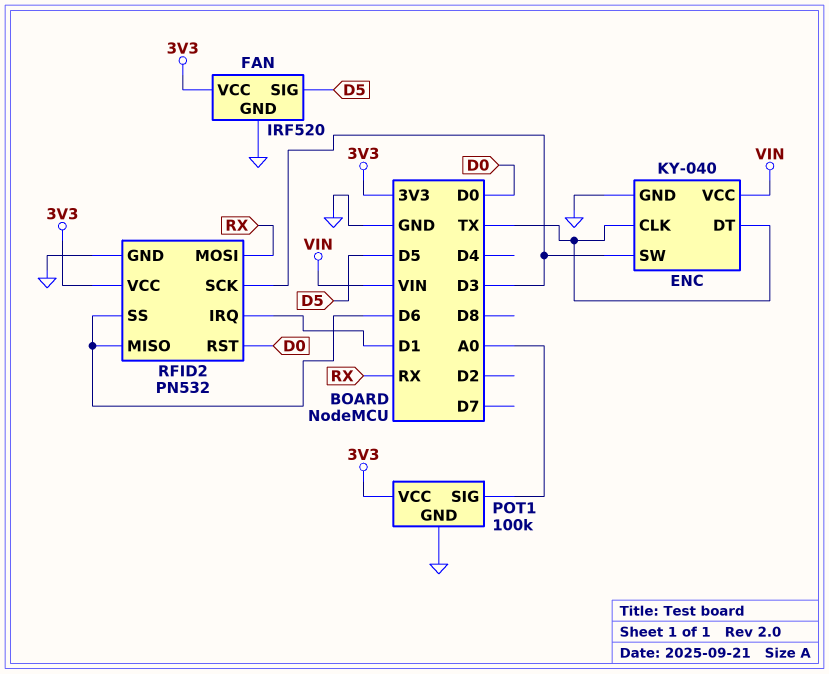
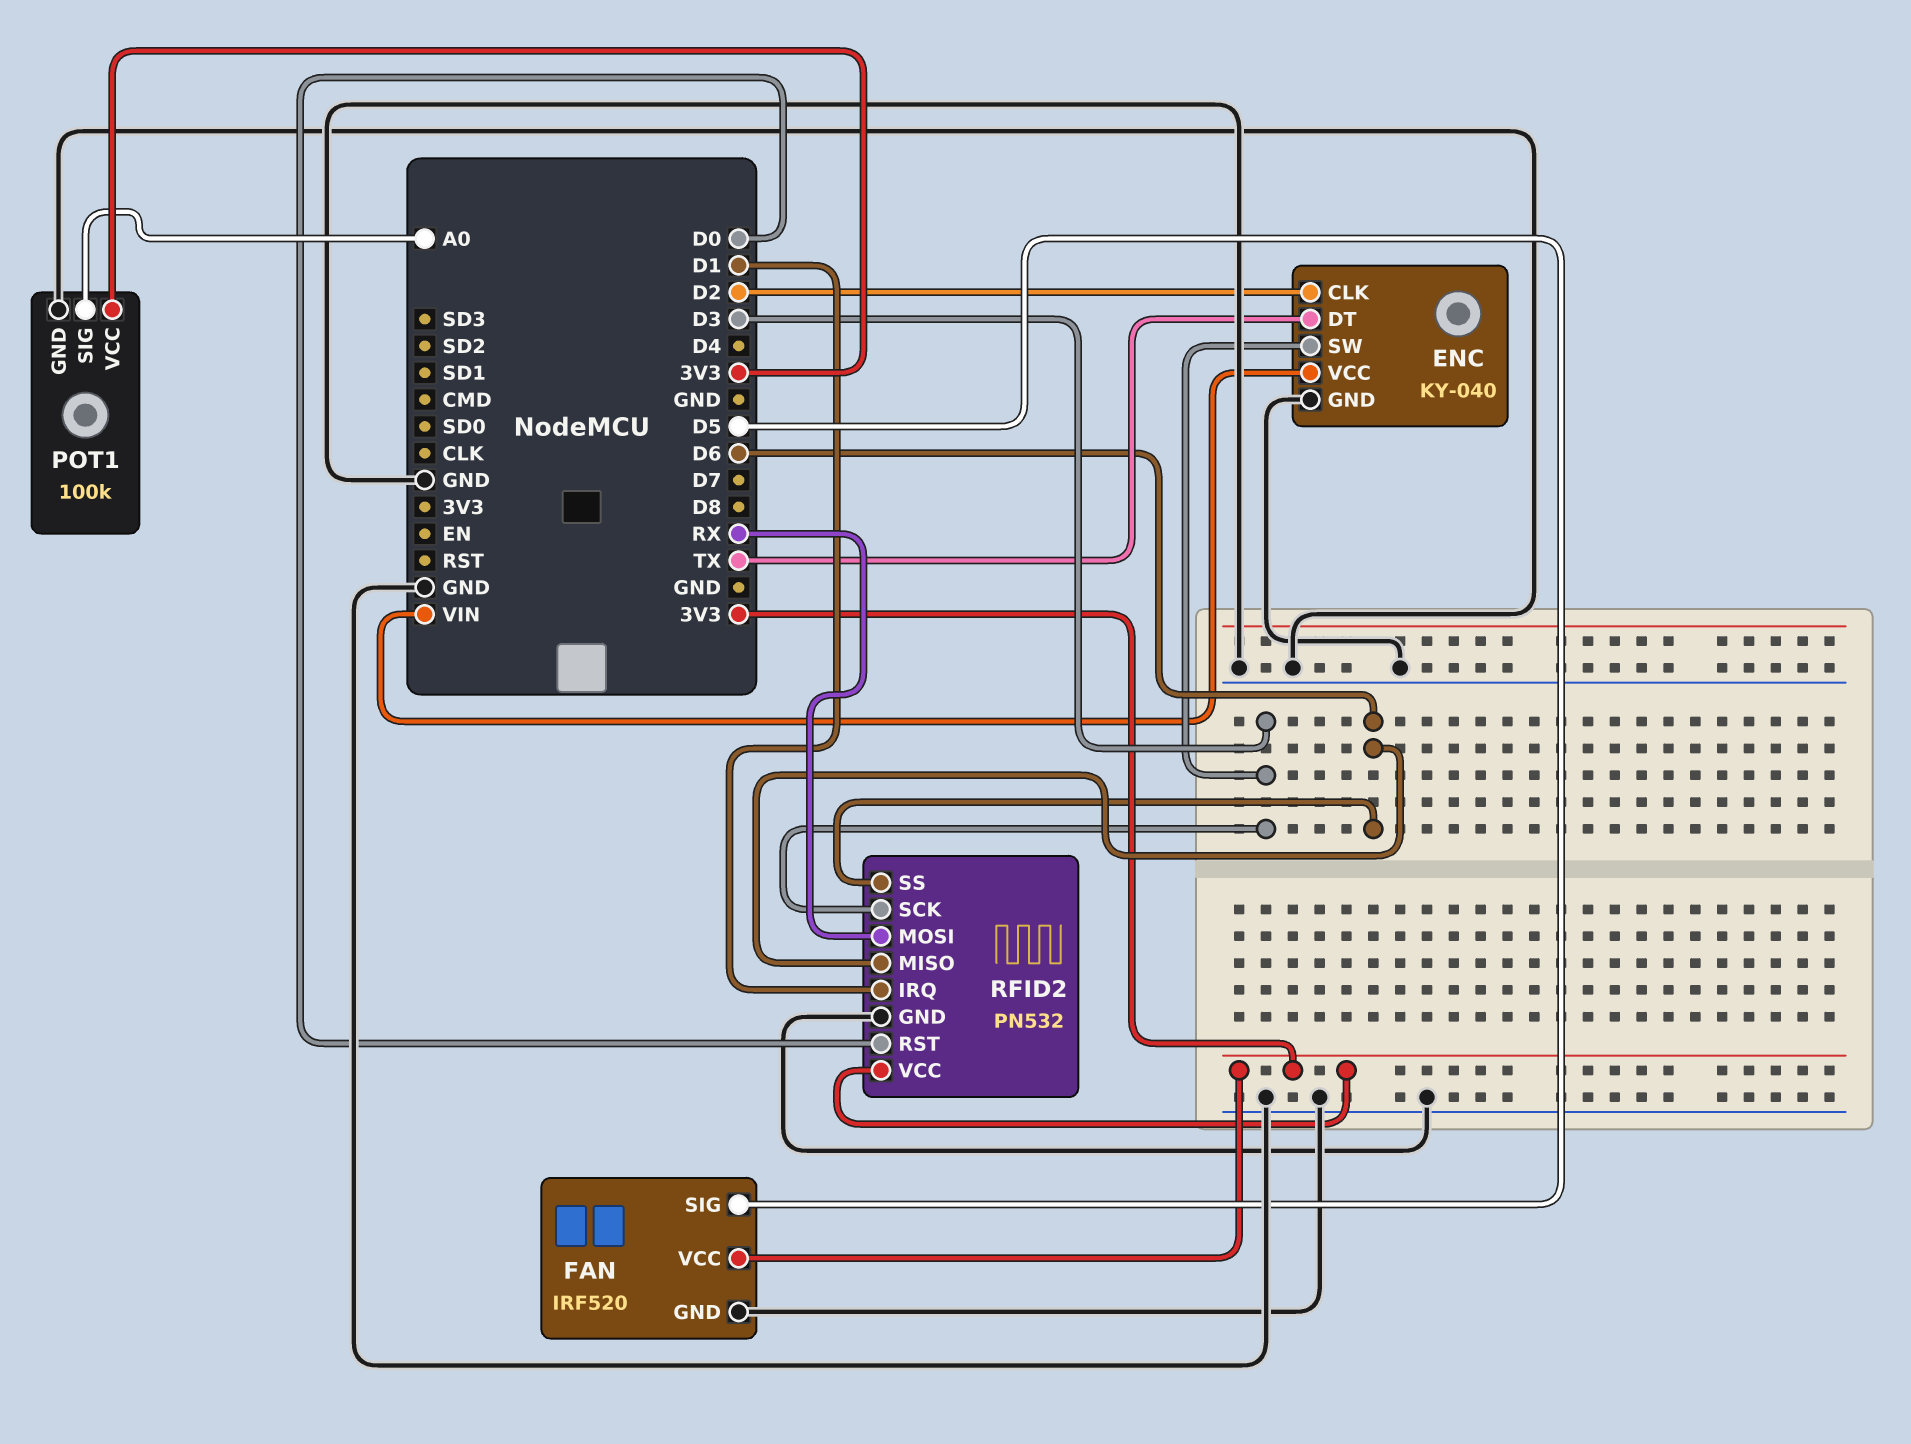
ENC pin CLK: TX -> D2

